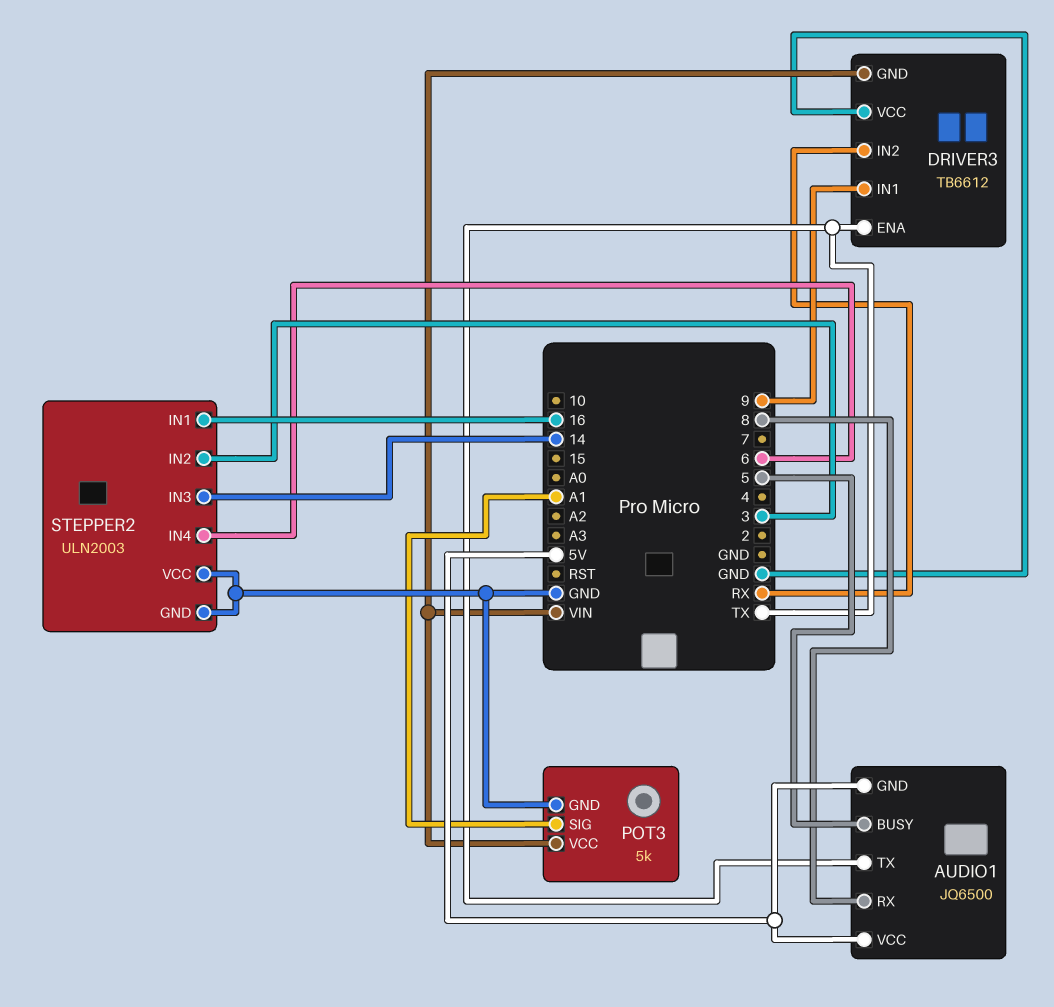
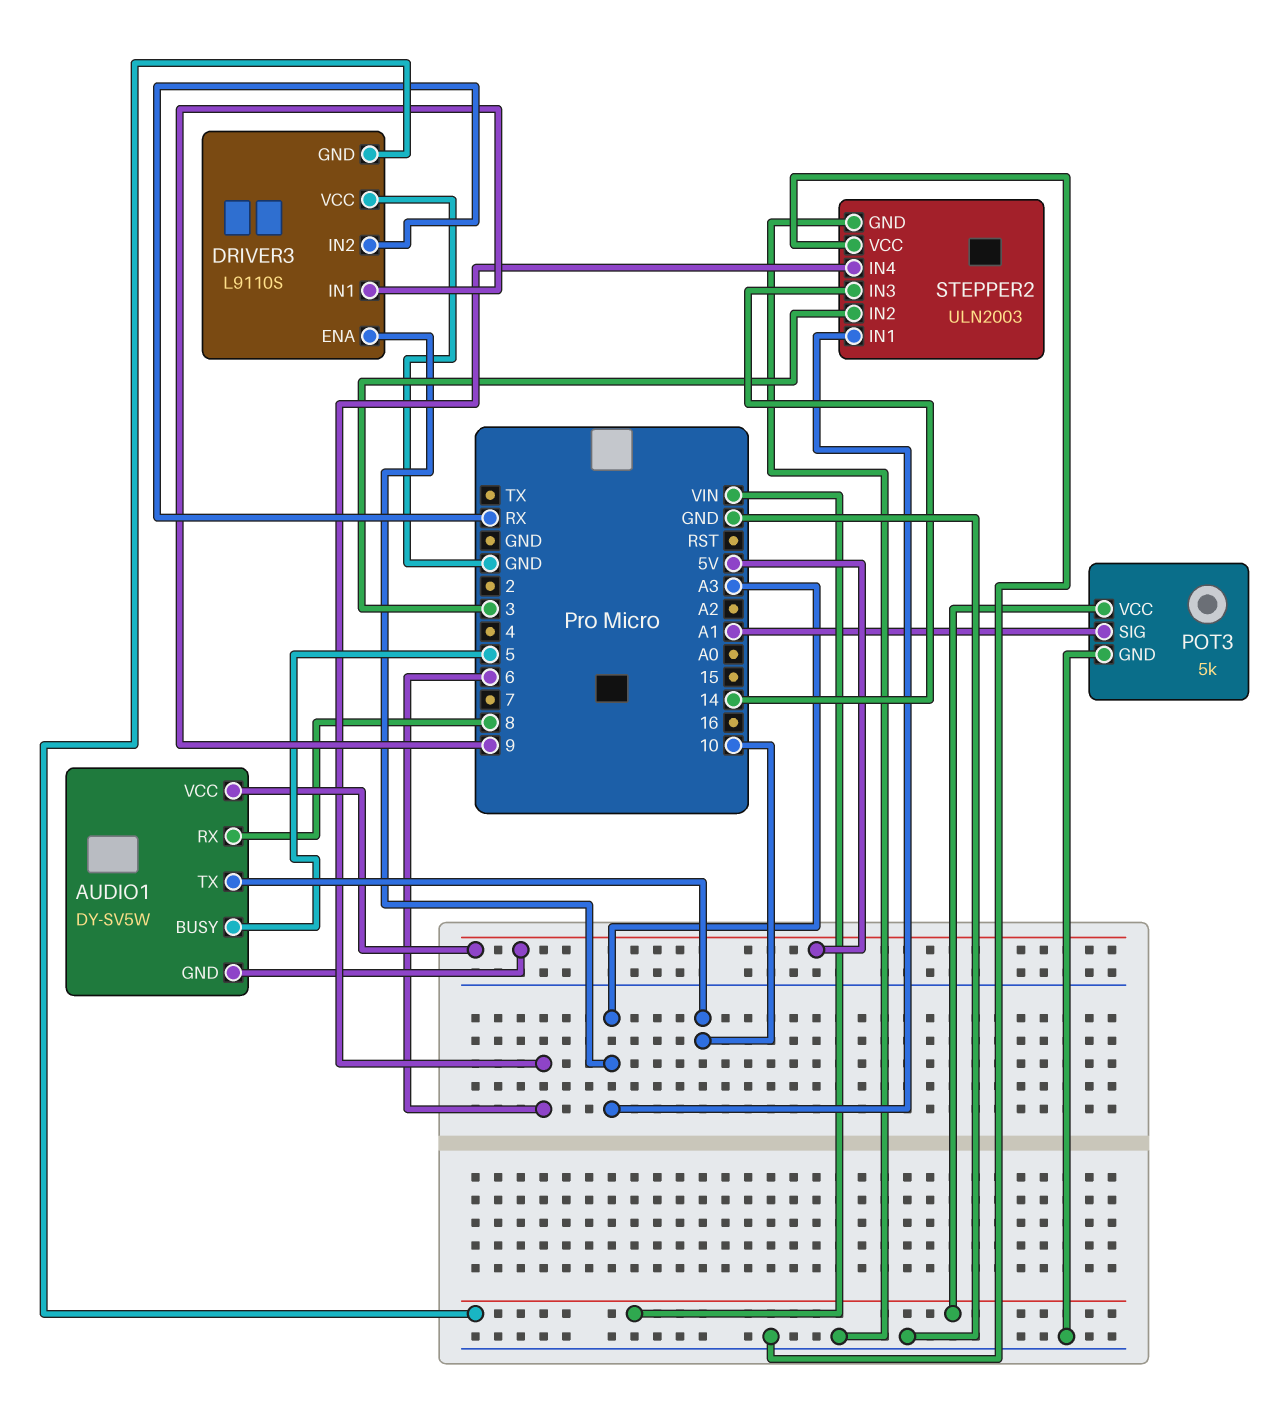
AUDIO1: JQ6500 -> DY-SV5W
AUDIO1 pin TX: TX -> 10
DRIVER3: TB6612 -> L9110S
DRIVER3 pin ENA: TX -> A3
STEPPER2 pin IN1: 16 -> A3

